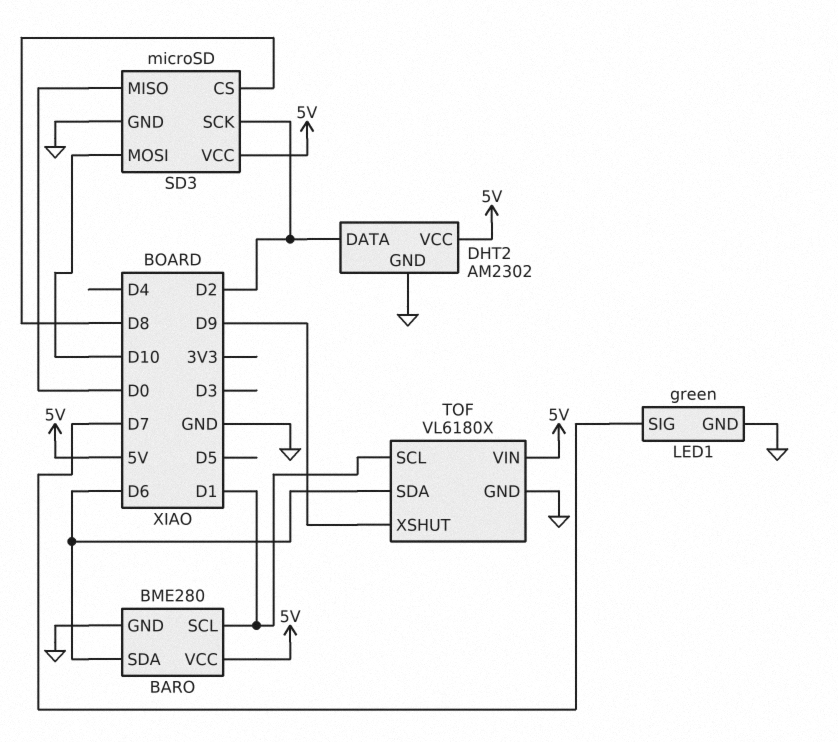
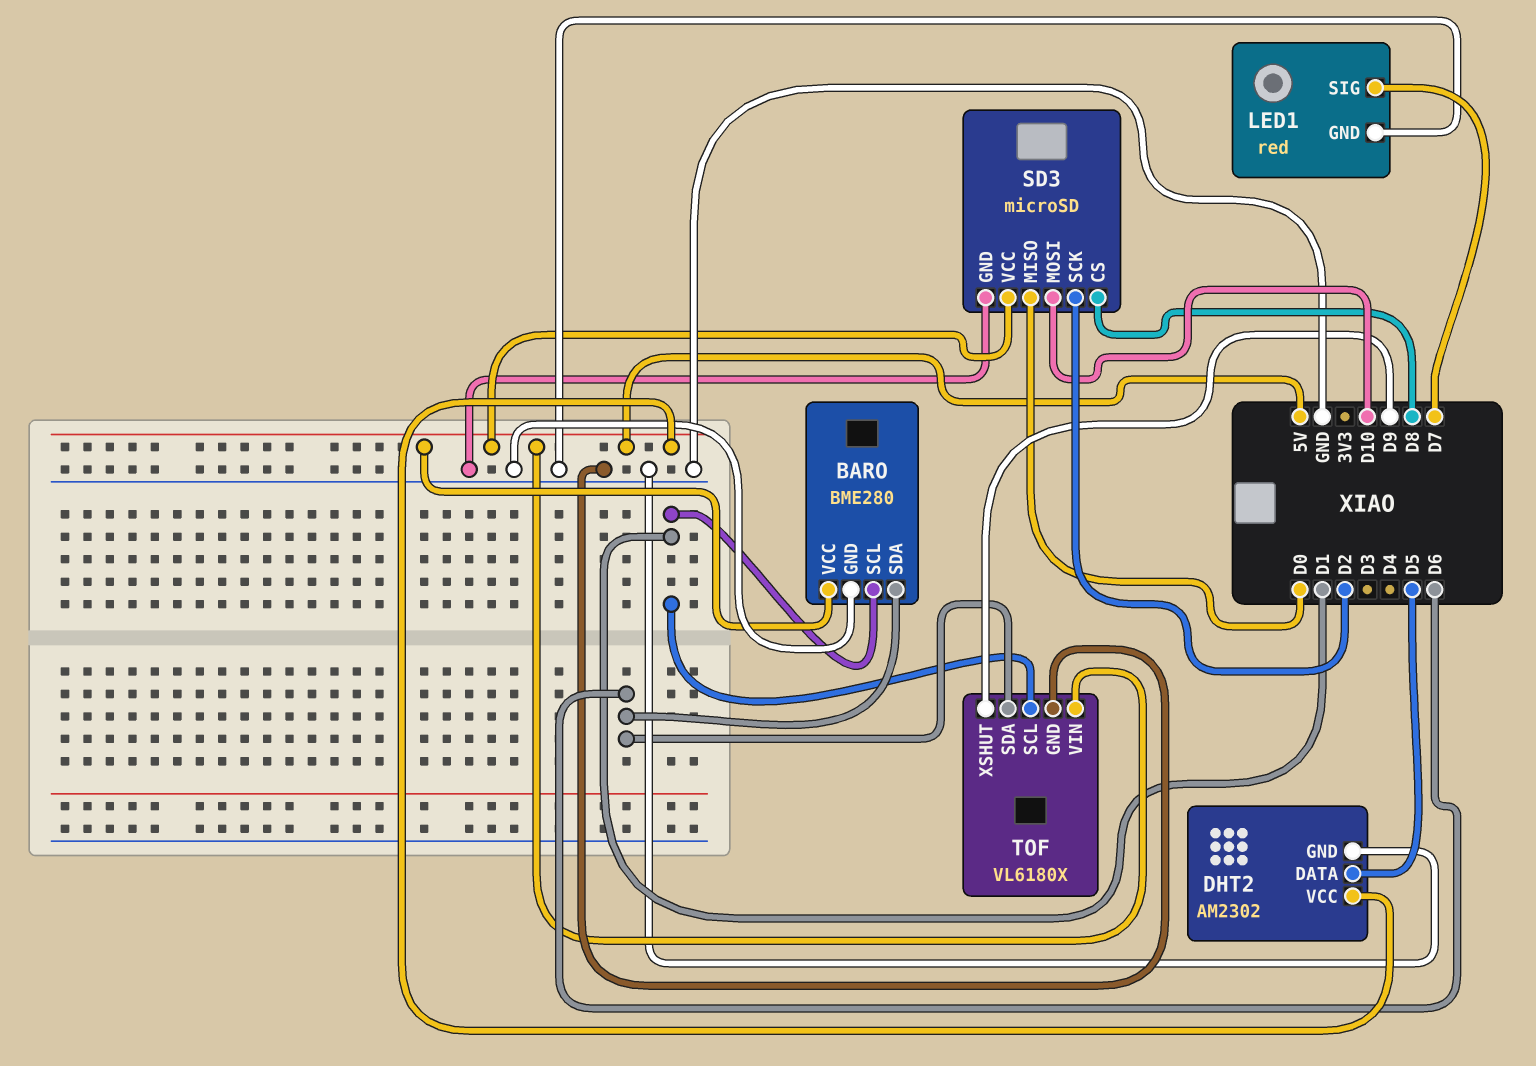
DHT2 pin DATA: D2 -> D5
LED1: green -> red

